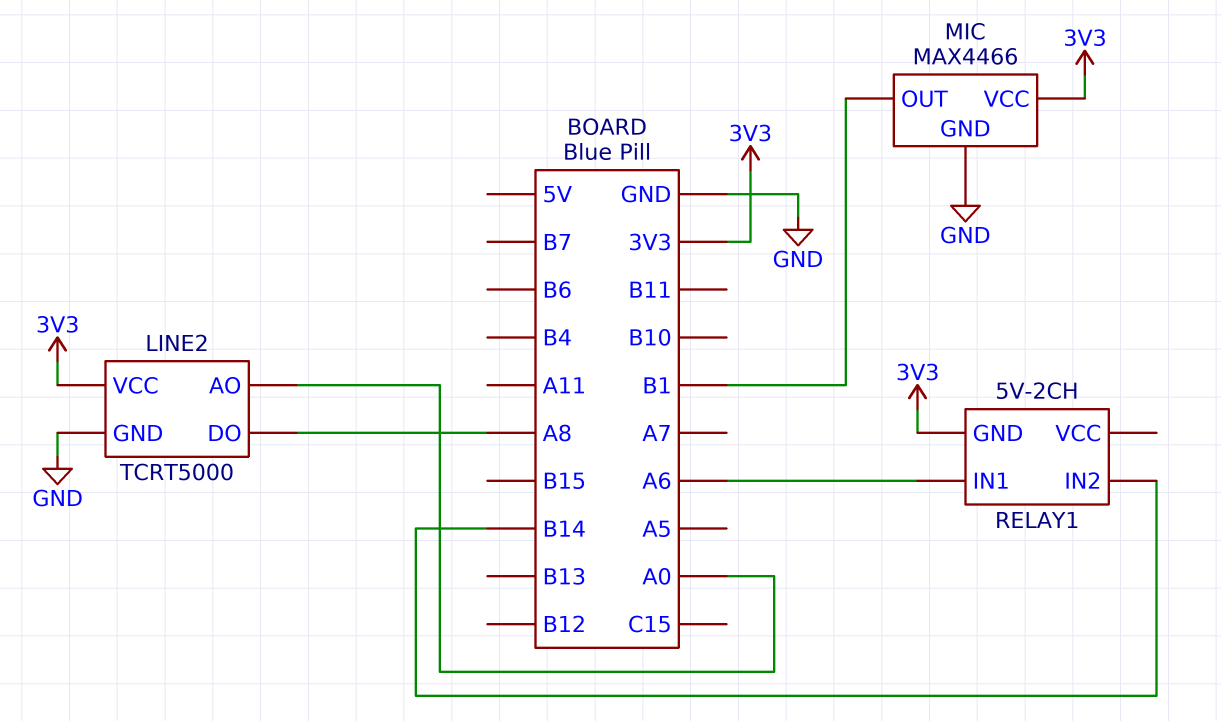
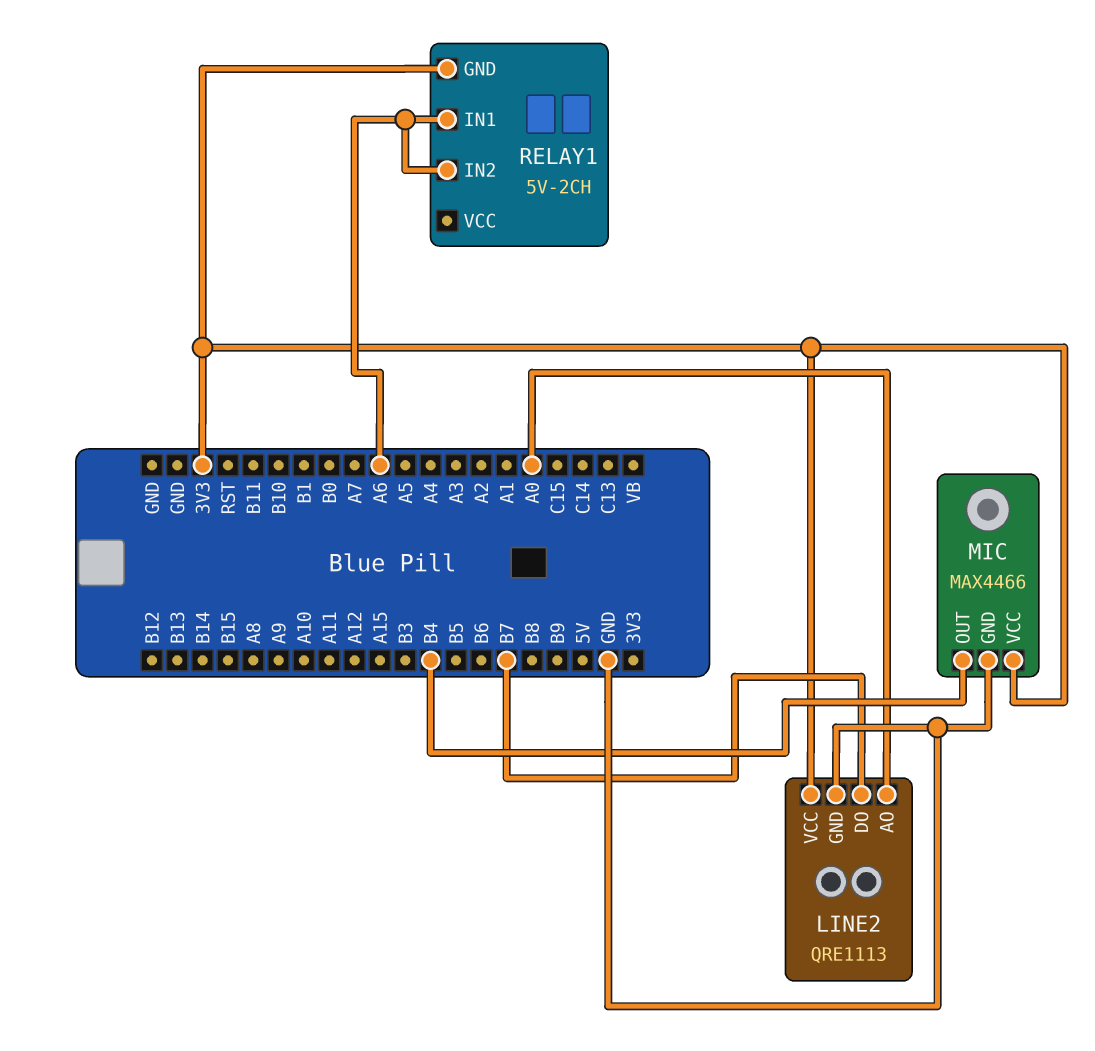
LINE2: TCRT5000 -> QRE1113
LINE2 pin DO: A8 -> B7
MIC pin OUT: B1 -> B4
RELAY1 pin IN2: B14 -> A6

